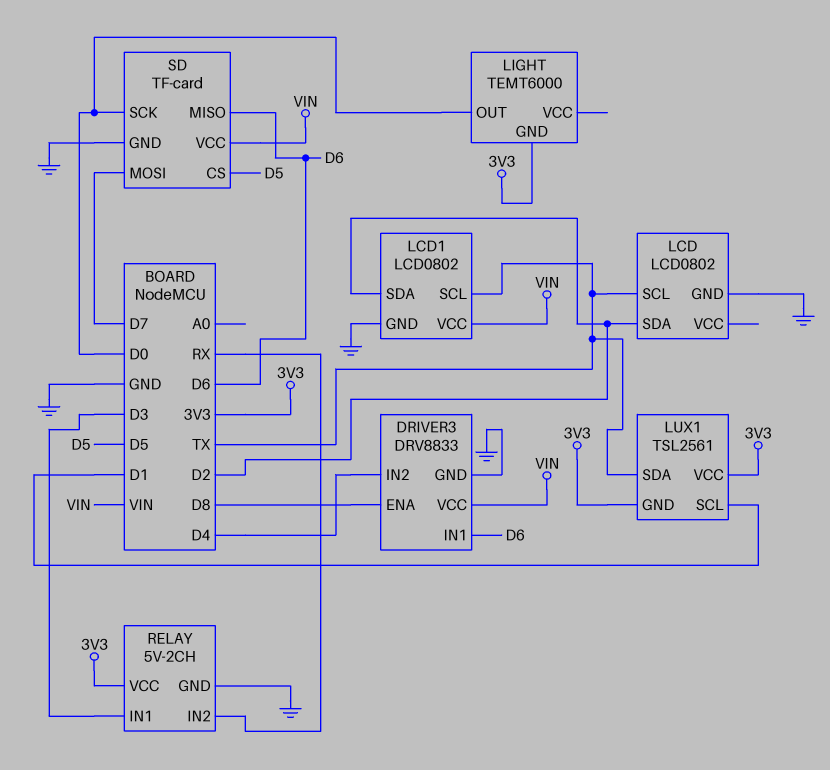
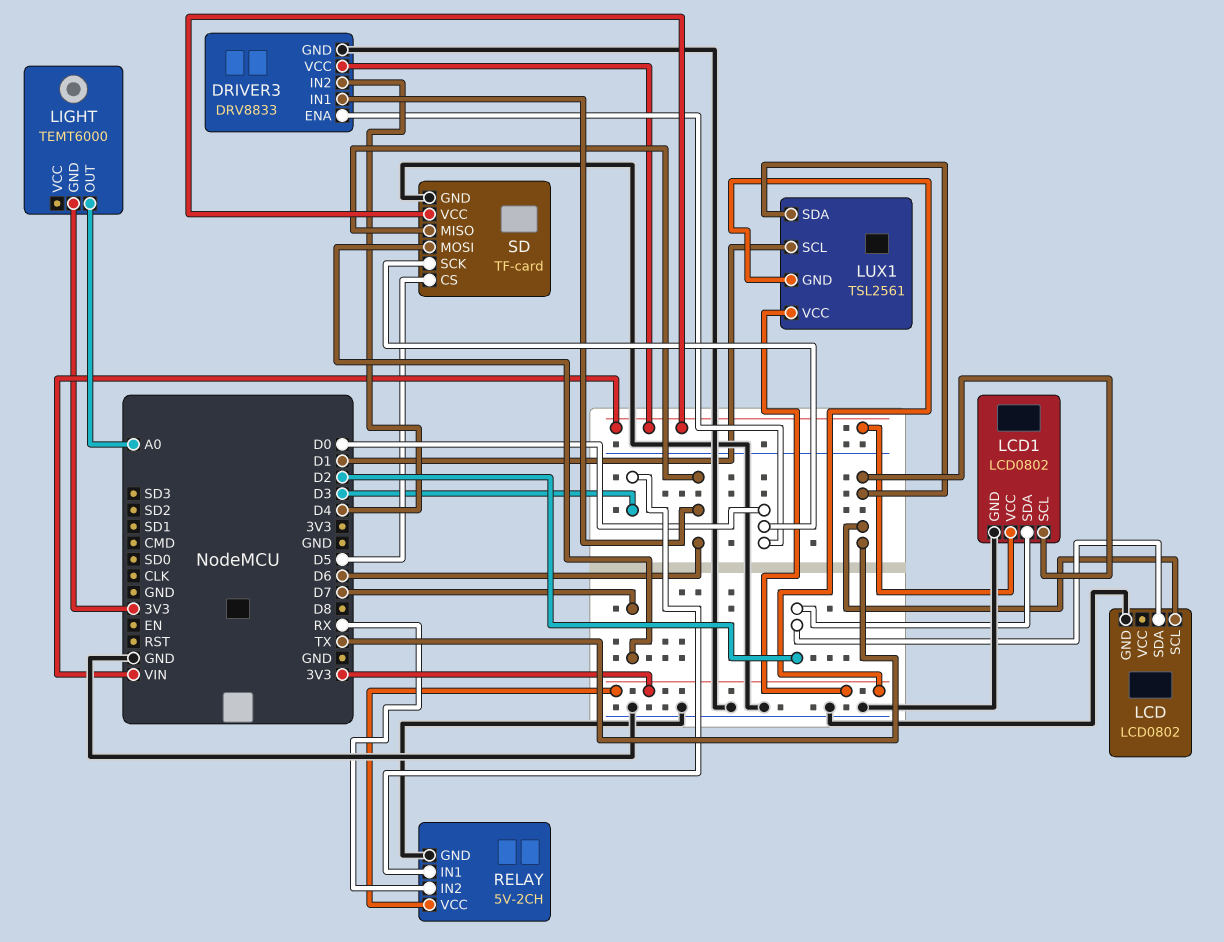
DRIVER3 pin ENA: D8 -> D0
LIGHT pin OUT: D0 -> A0

